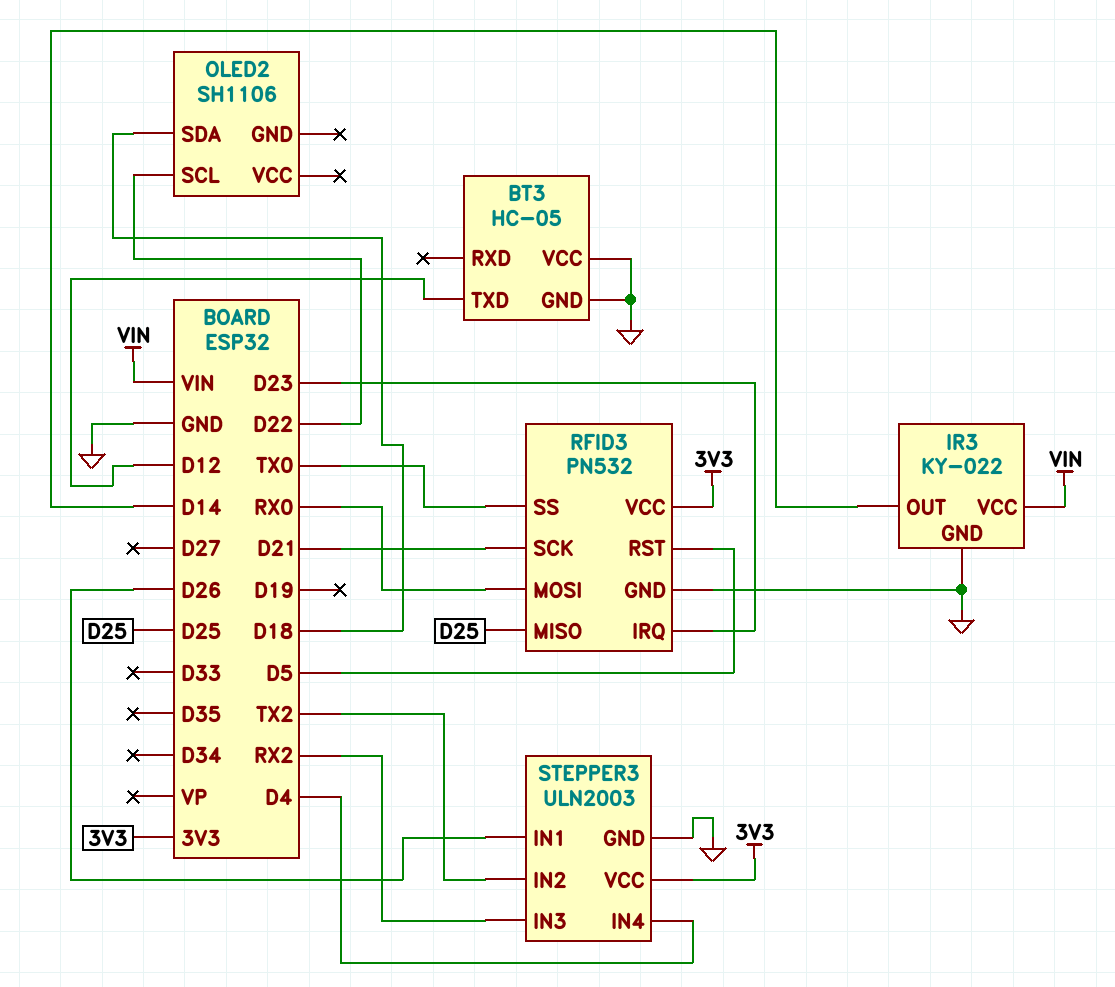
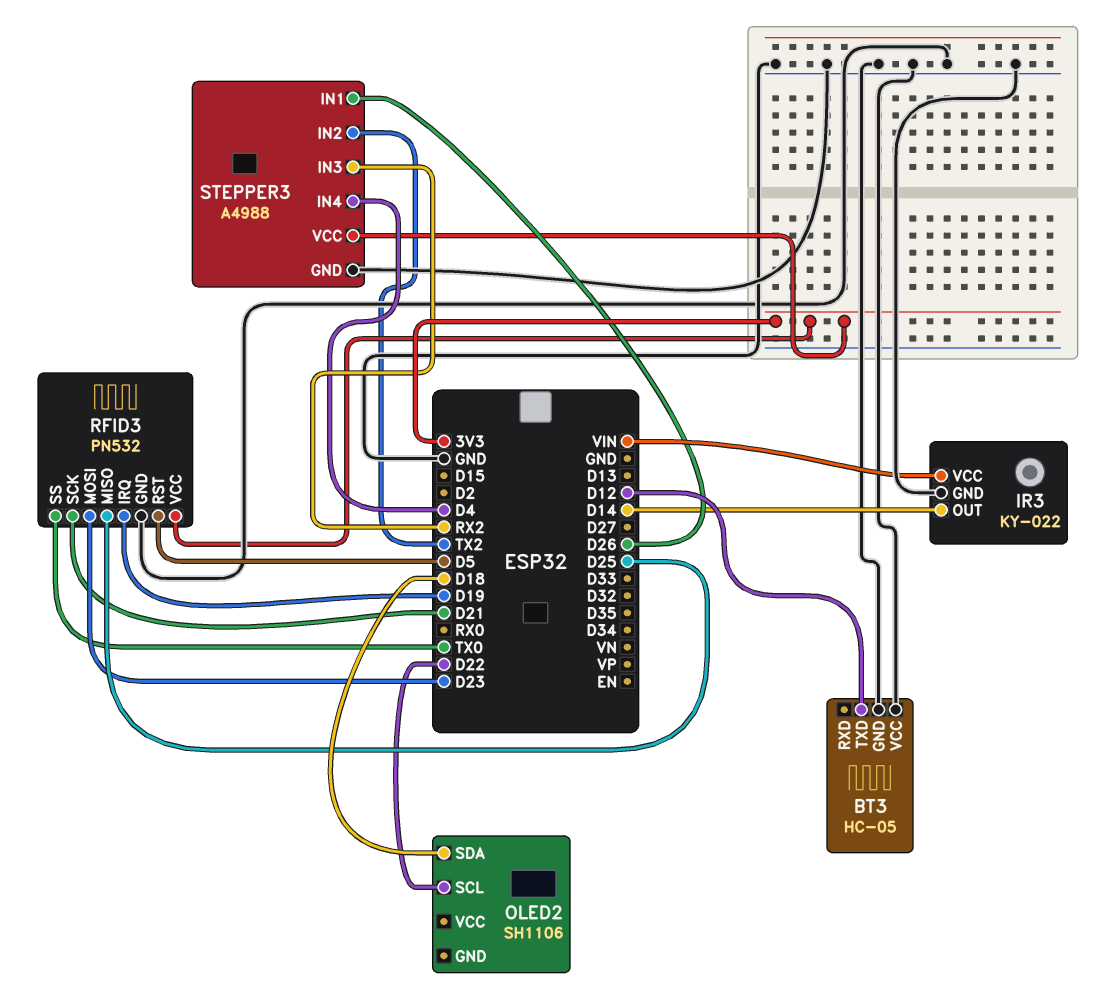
RFID3 pin IRQ: D23 -> D19
RFID3 pin MOSI: RX0 -> D23
STEPPER3: ULN2003 -> A4988

